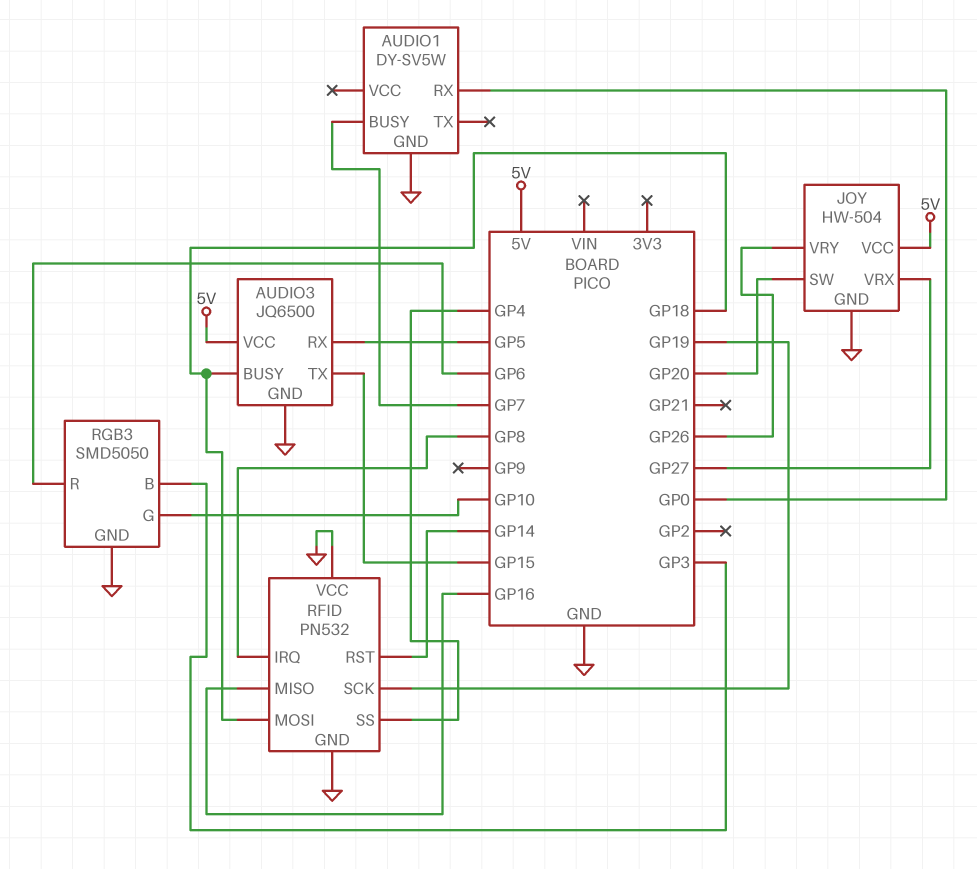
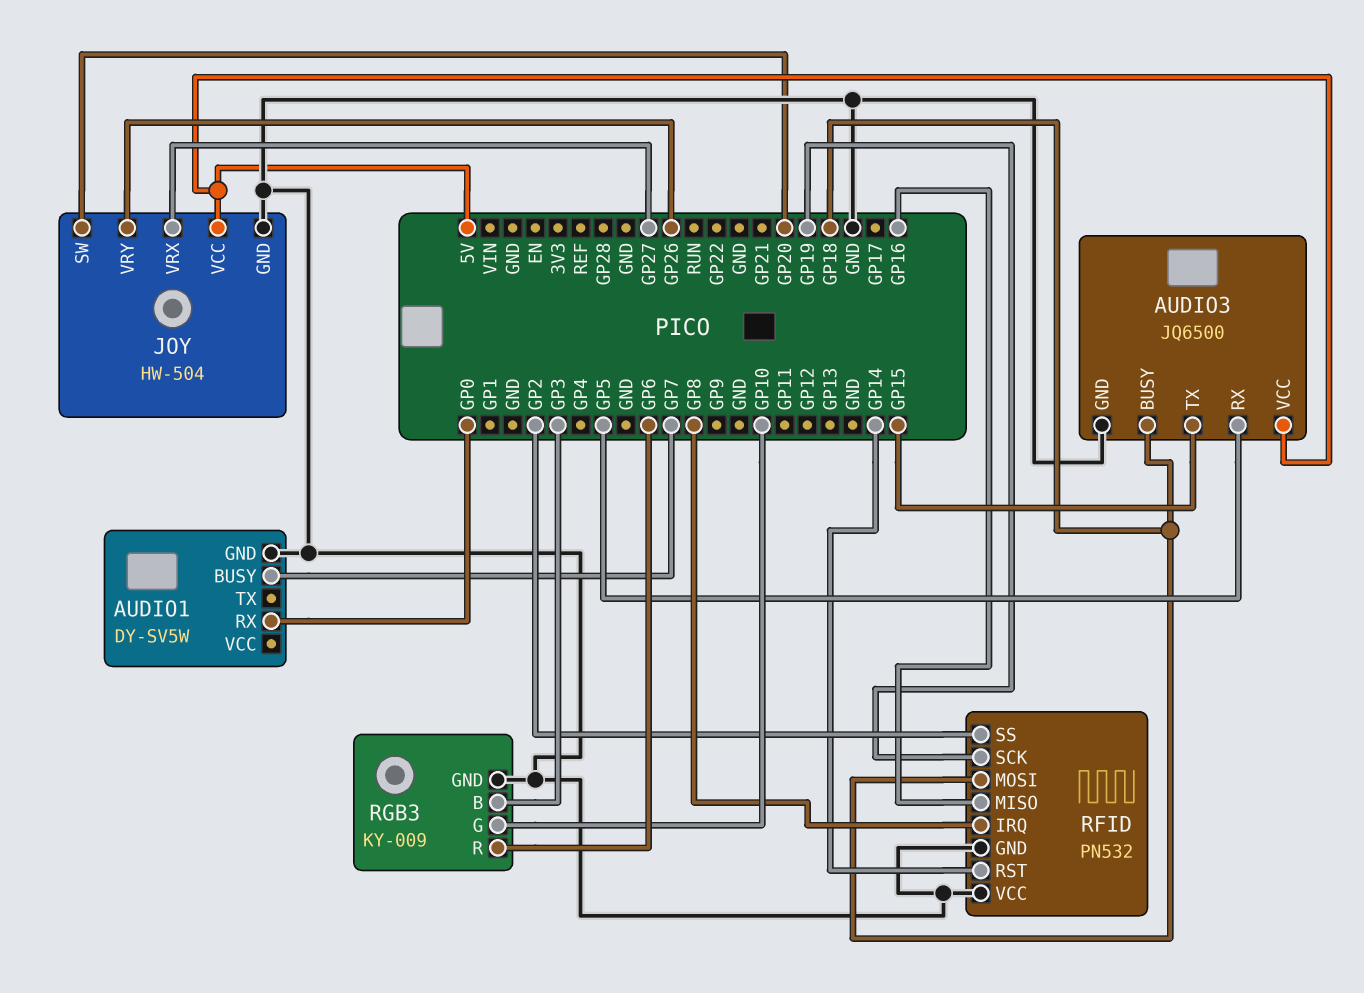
RFID pin SS: GP4 -> GP2
RGB3: SMD5050 -> KY-009

